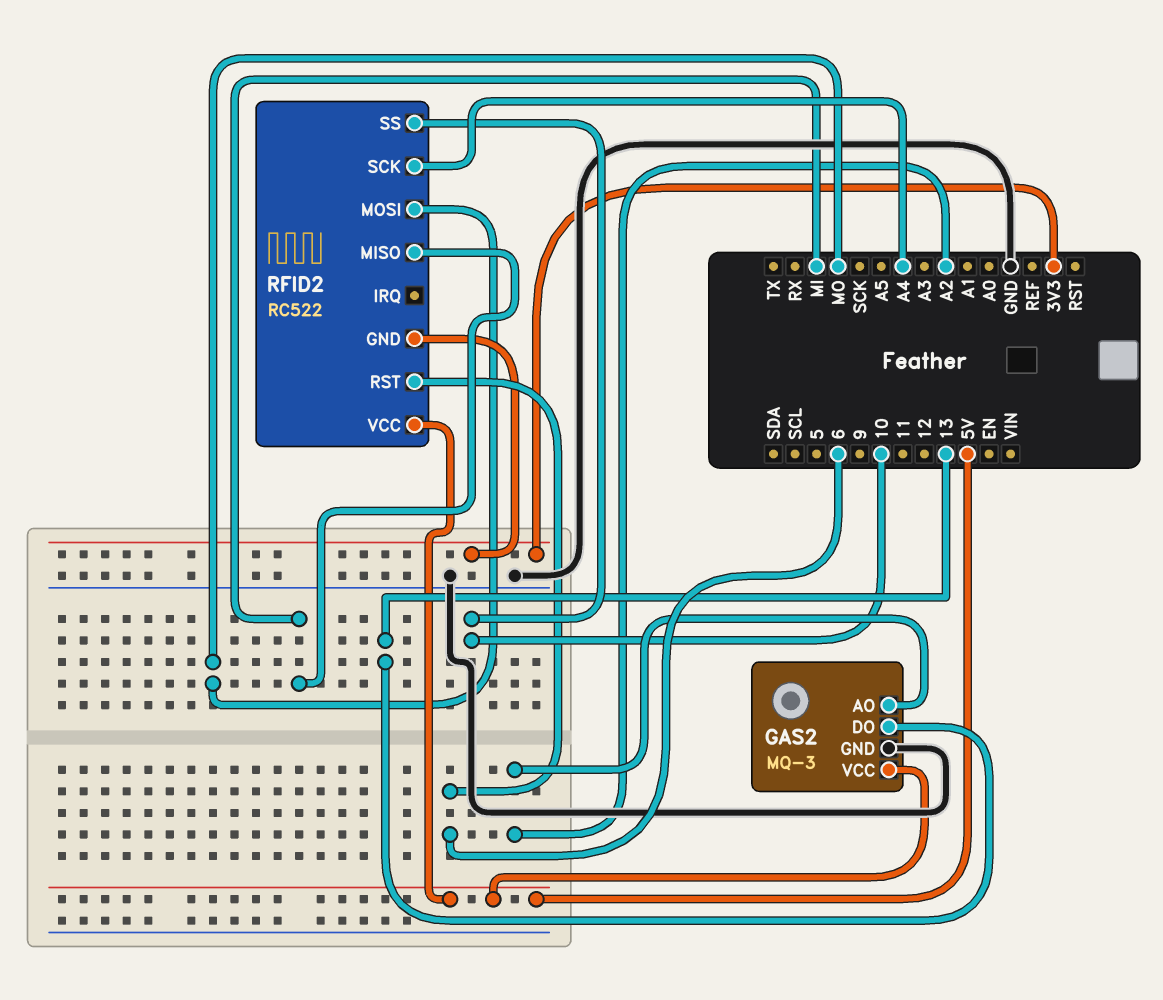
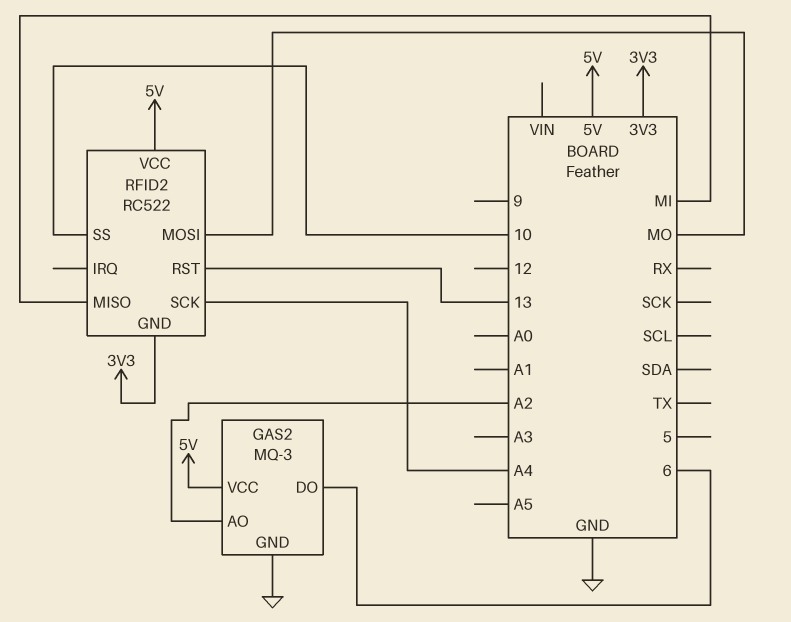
GAS2 pin DO: 13 -> 6
RFID2 pin RST: 6 -> 13

